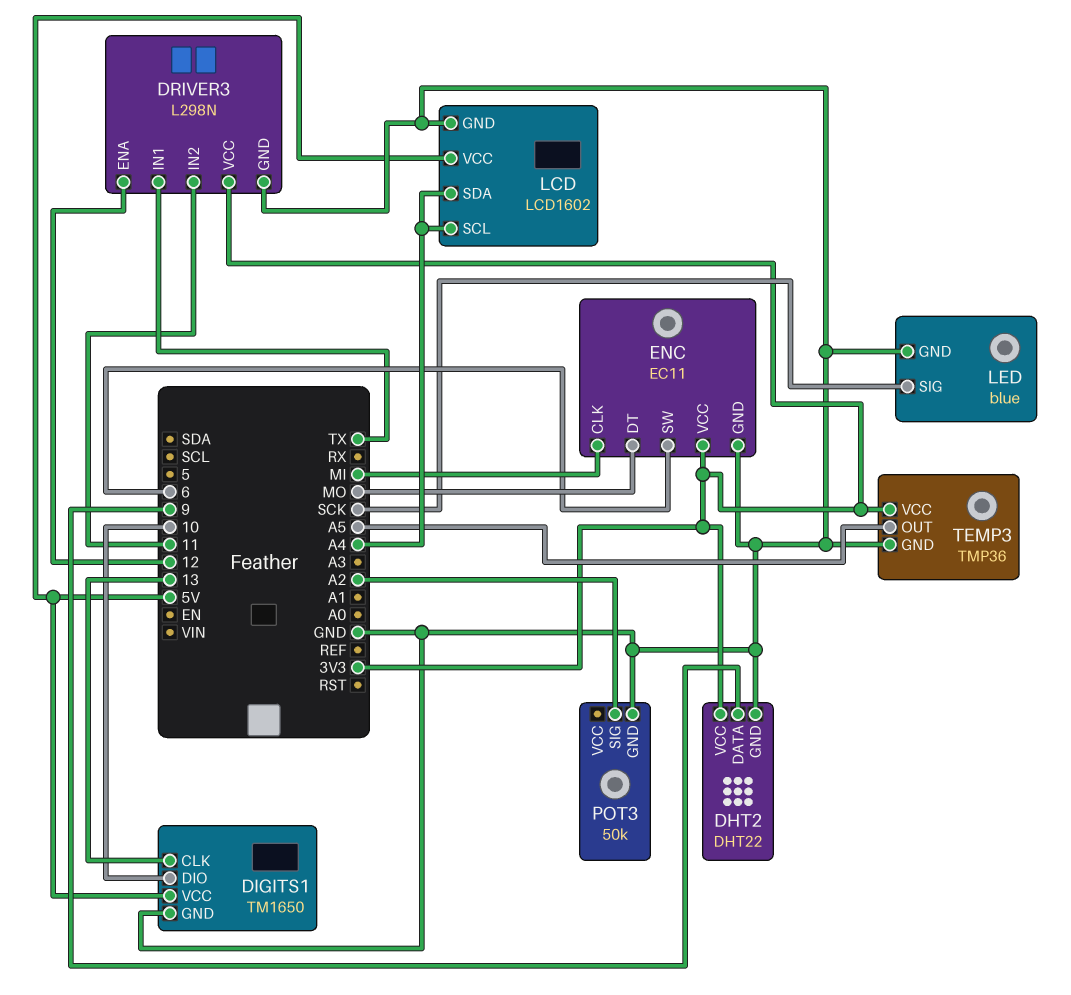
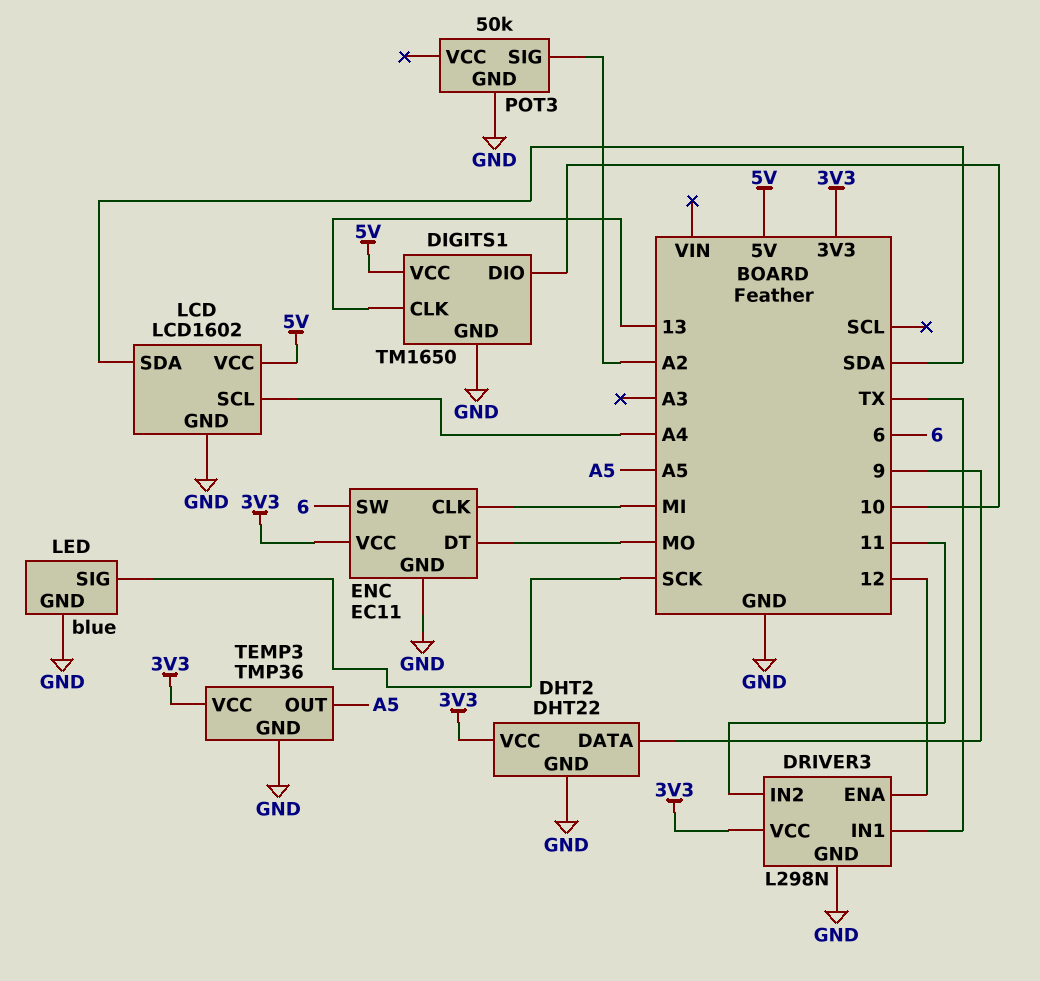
LCD pin SDA: A4 -> SDA

